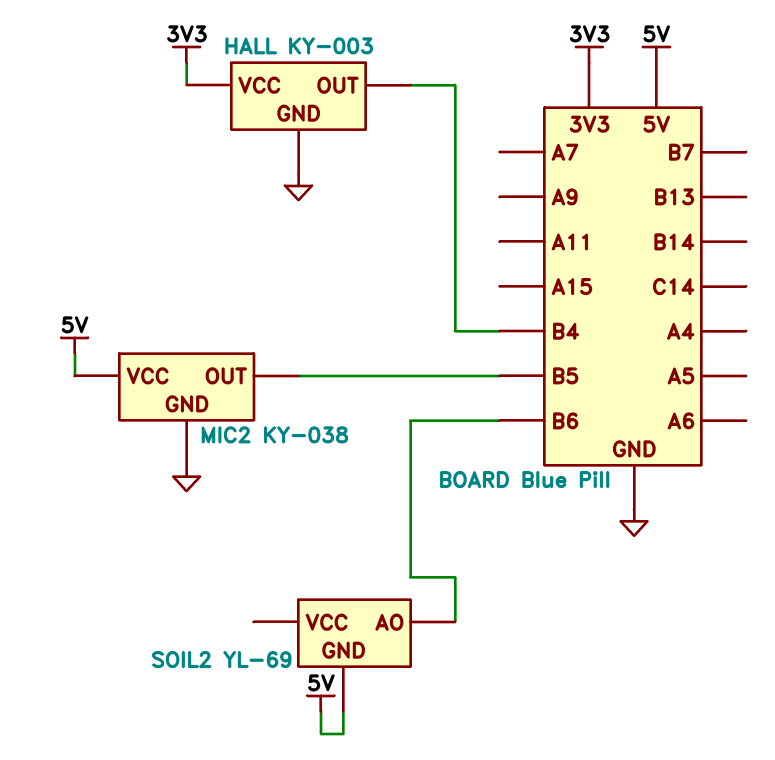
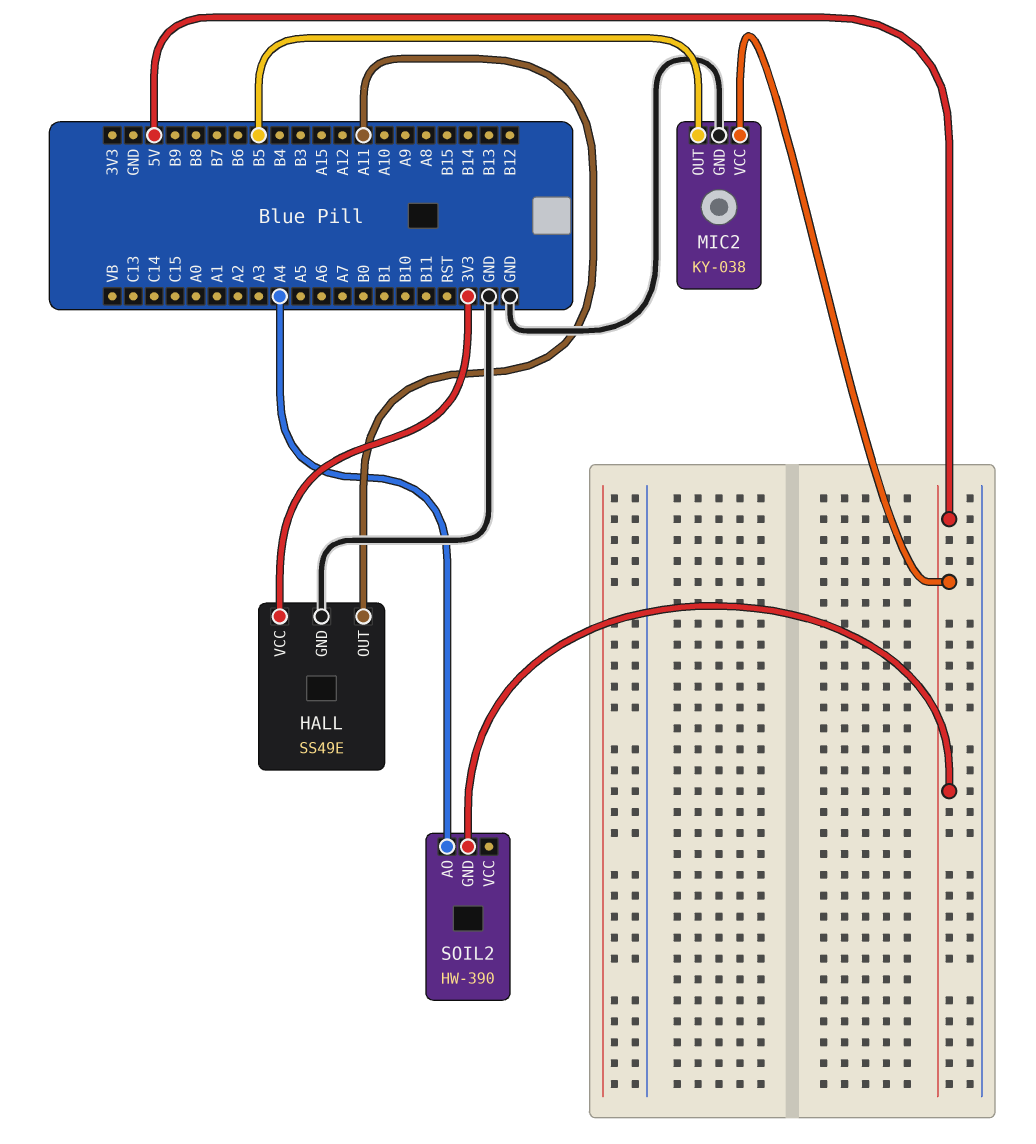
HALL: KY-003 -> SS49E
HALL pin OUT: B4 -> A11
SOIL2: YL-69 -> HW-390
SOIL2 pin AO: B6 -> A4

